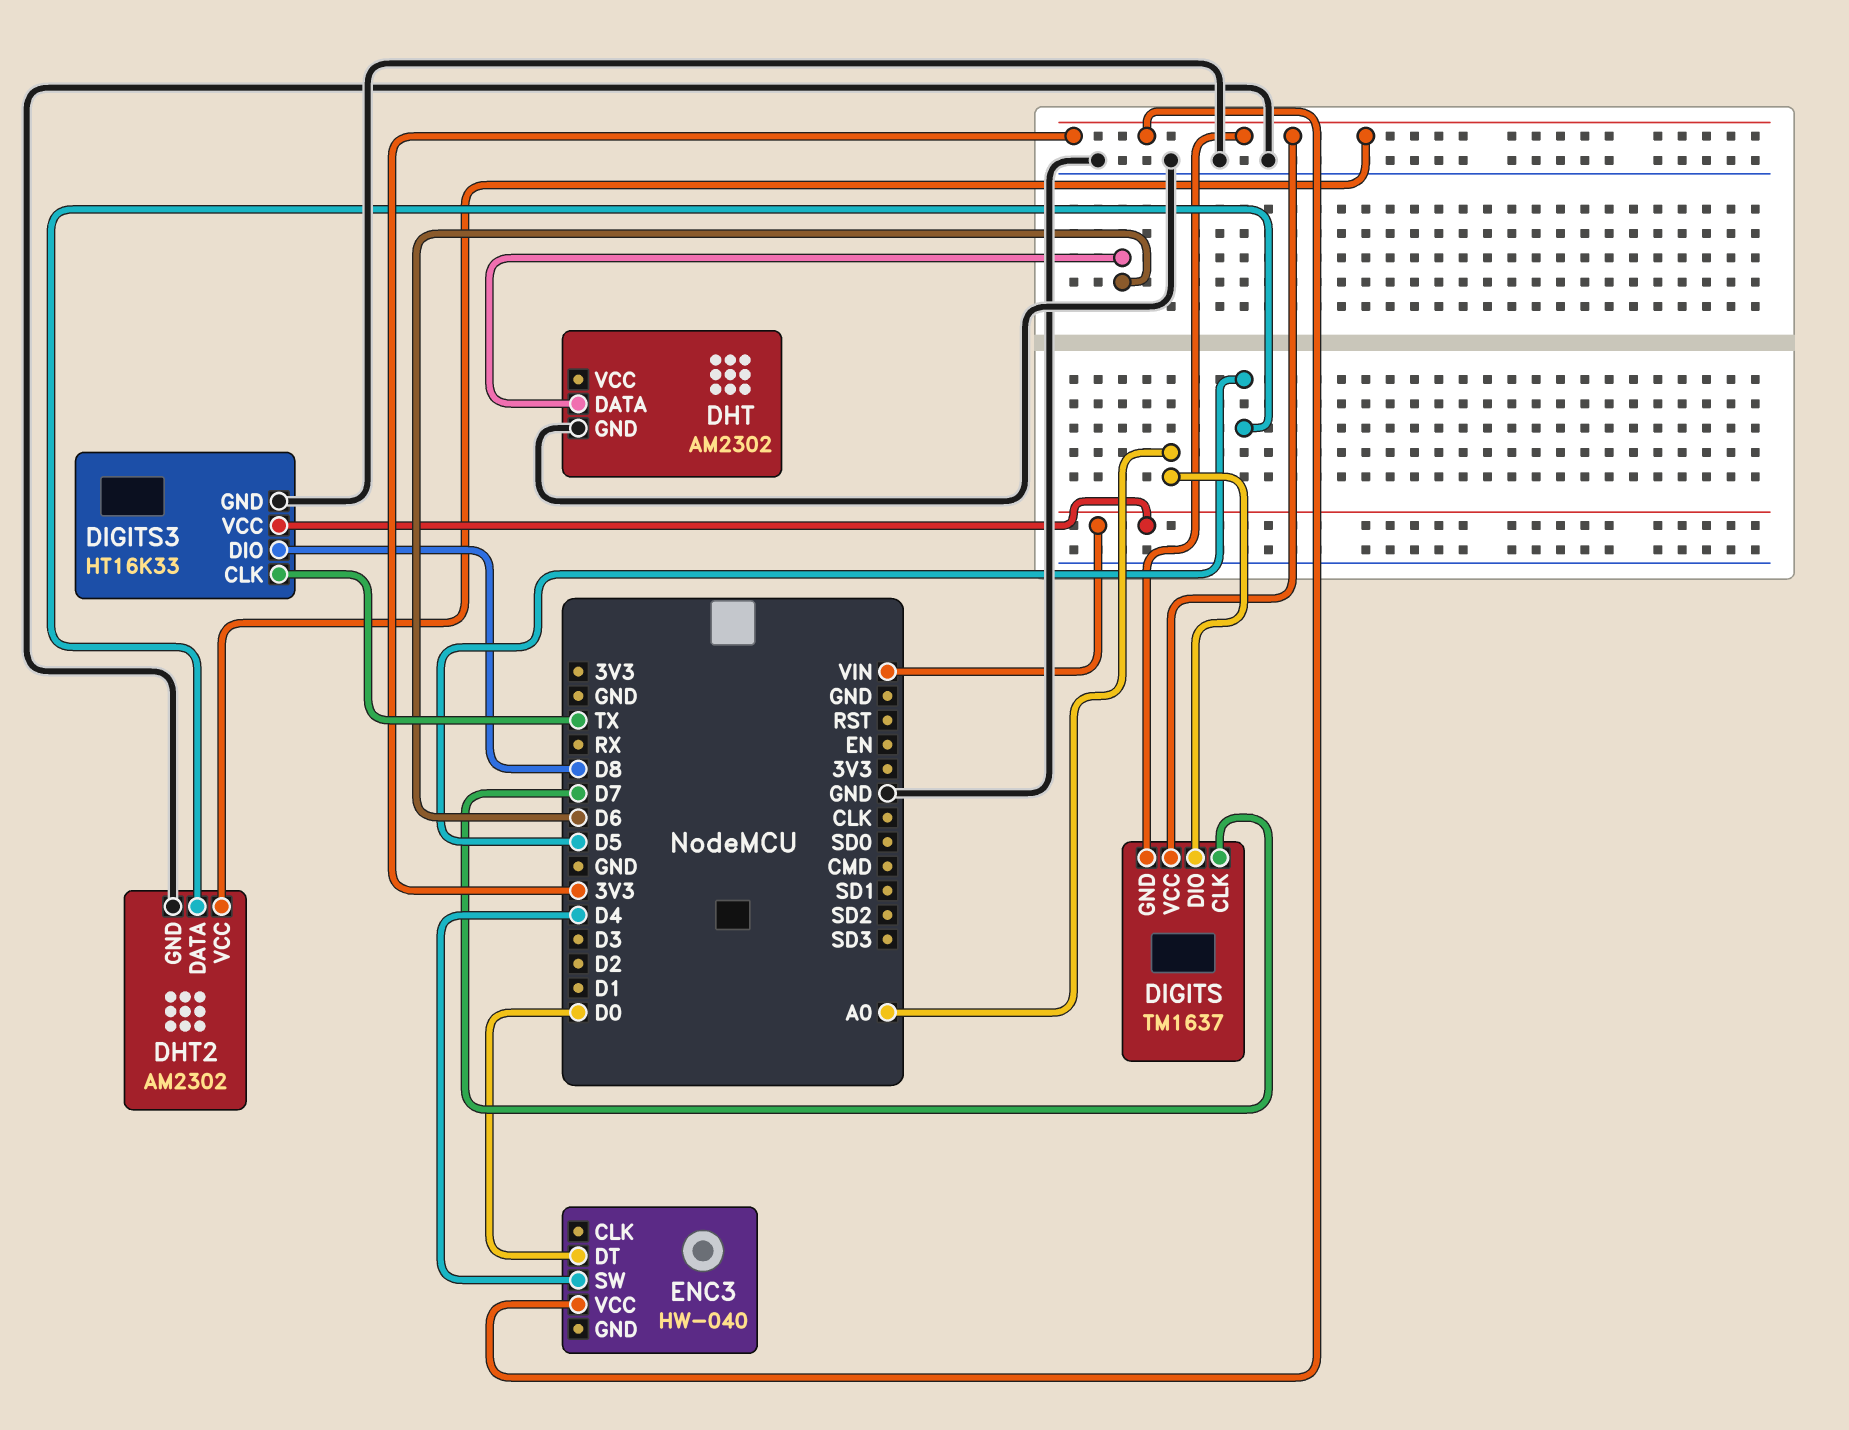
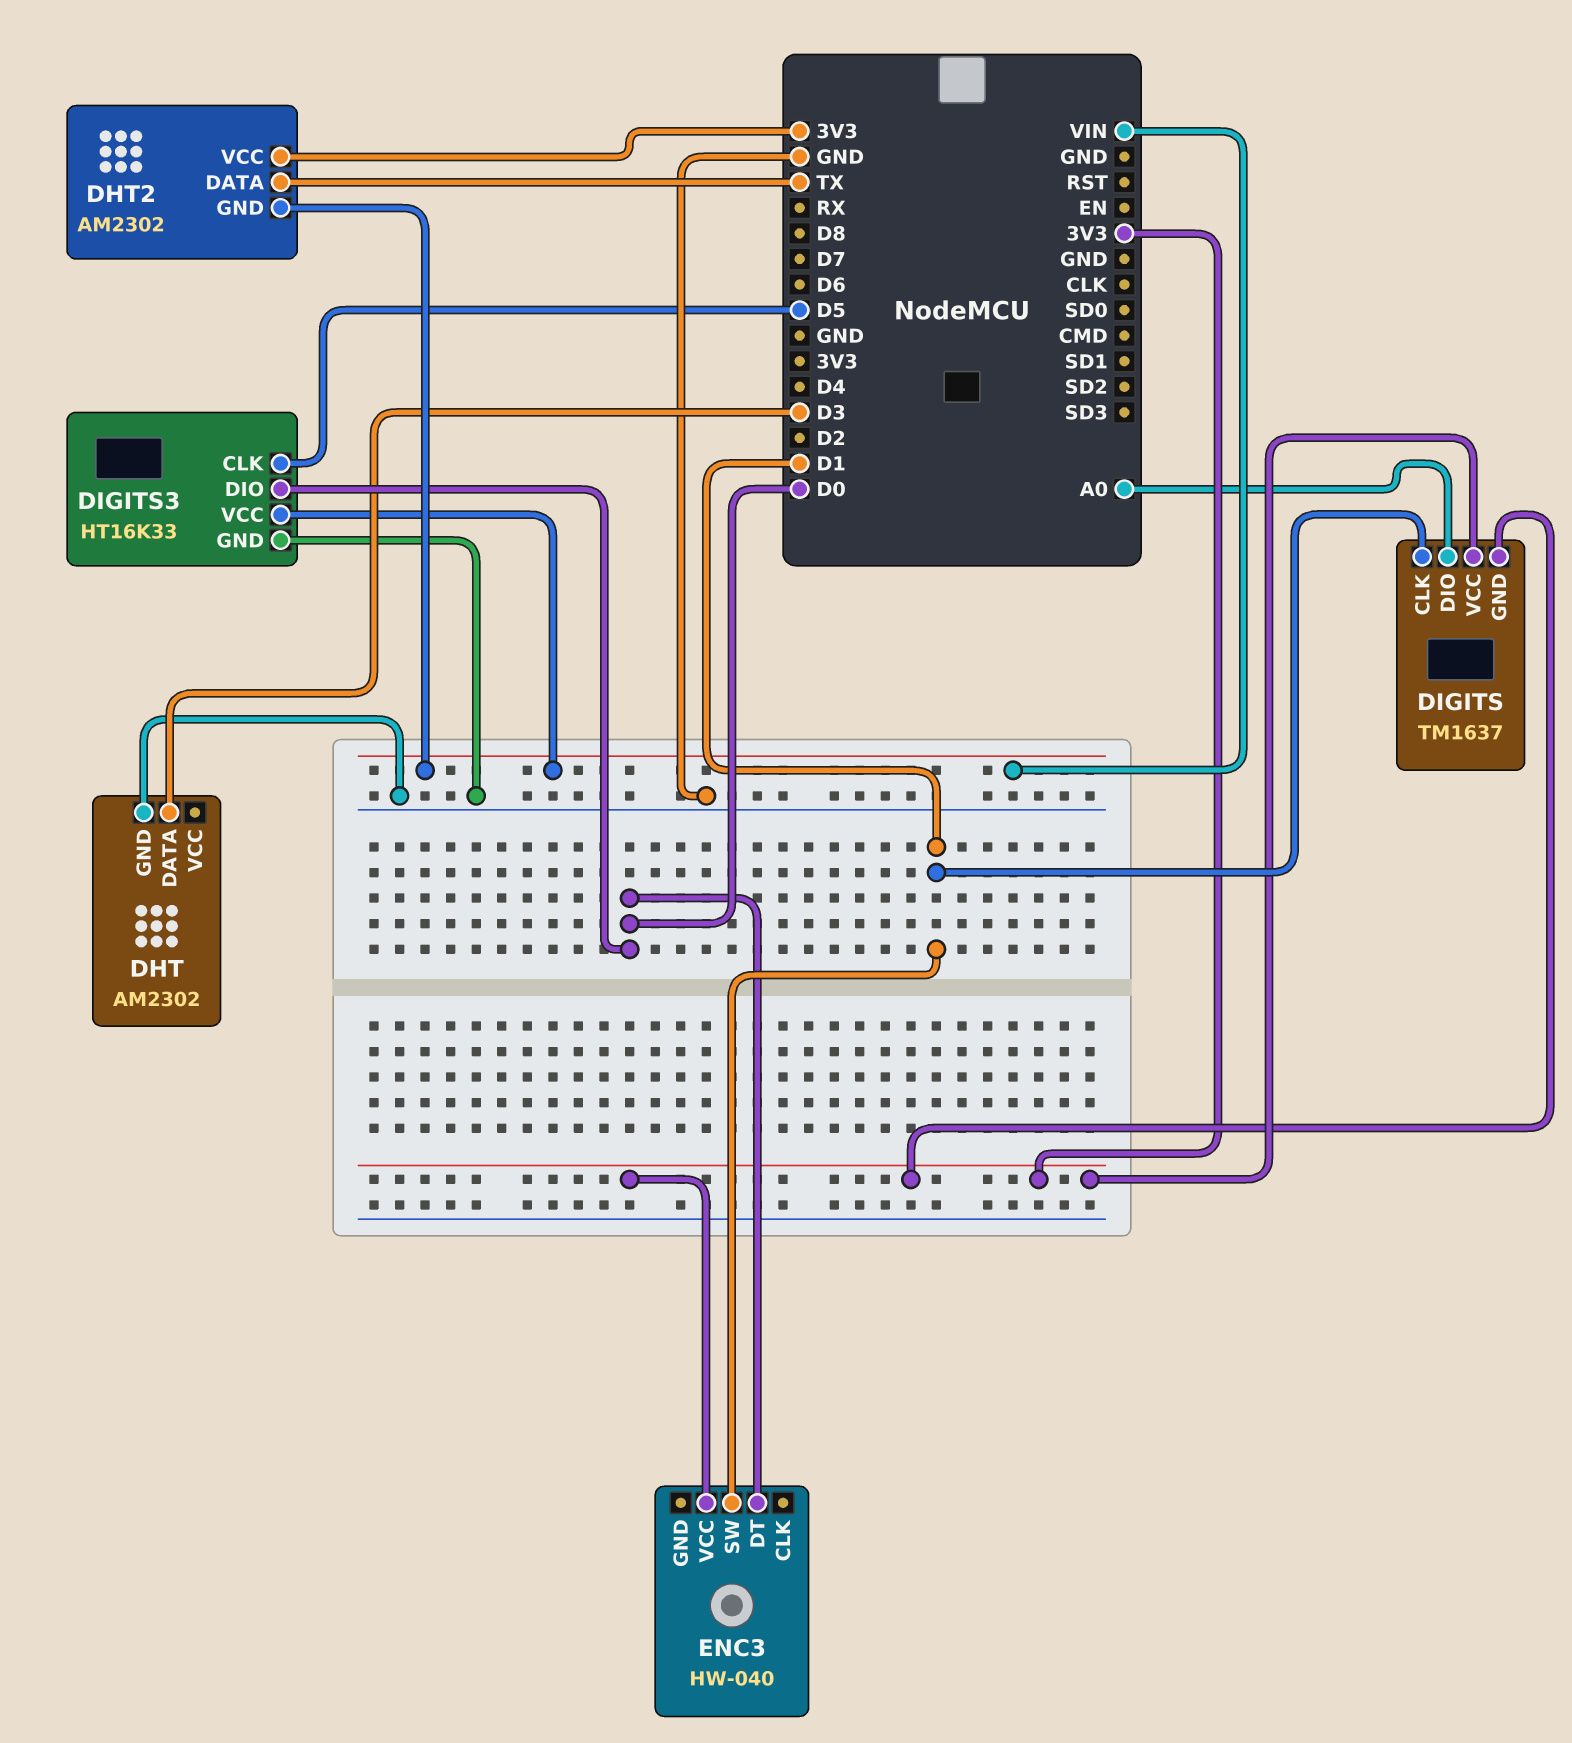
DHT pin DATA: D6 -> D3
DHT2 pin DATA: D5 -> TX
DHT2 pin GND: GND -> VIN
DIGITS pin CLK: D7 -> D1
DIGITS3 pin CLK: TX -> D5
DIGITS3 pin DIO: D8 -> D0
ENC3 pin SW: D4 -> D1

